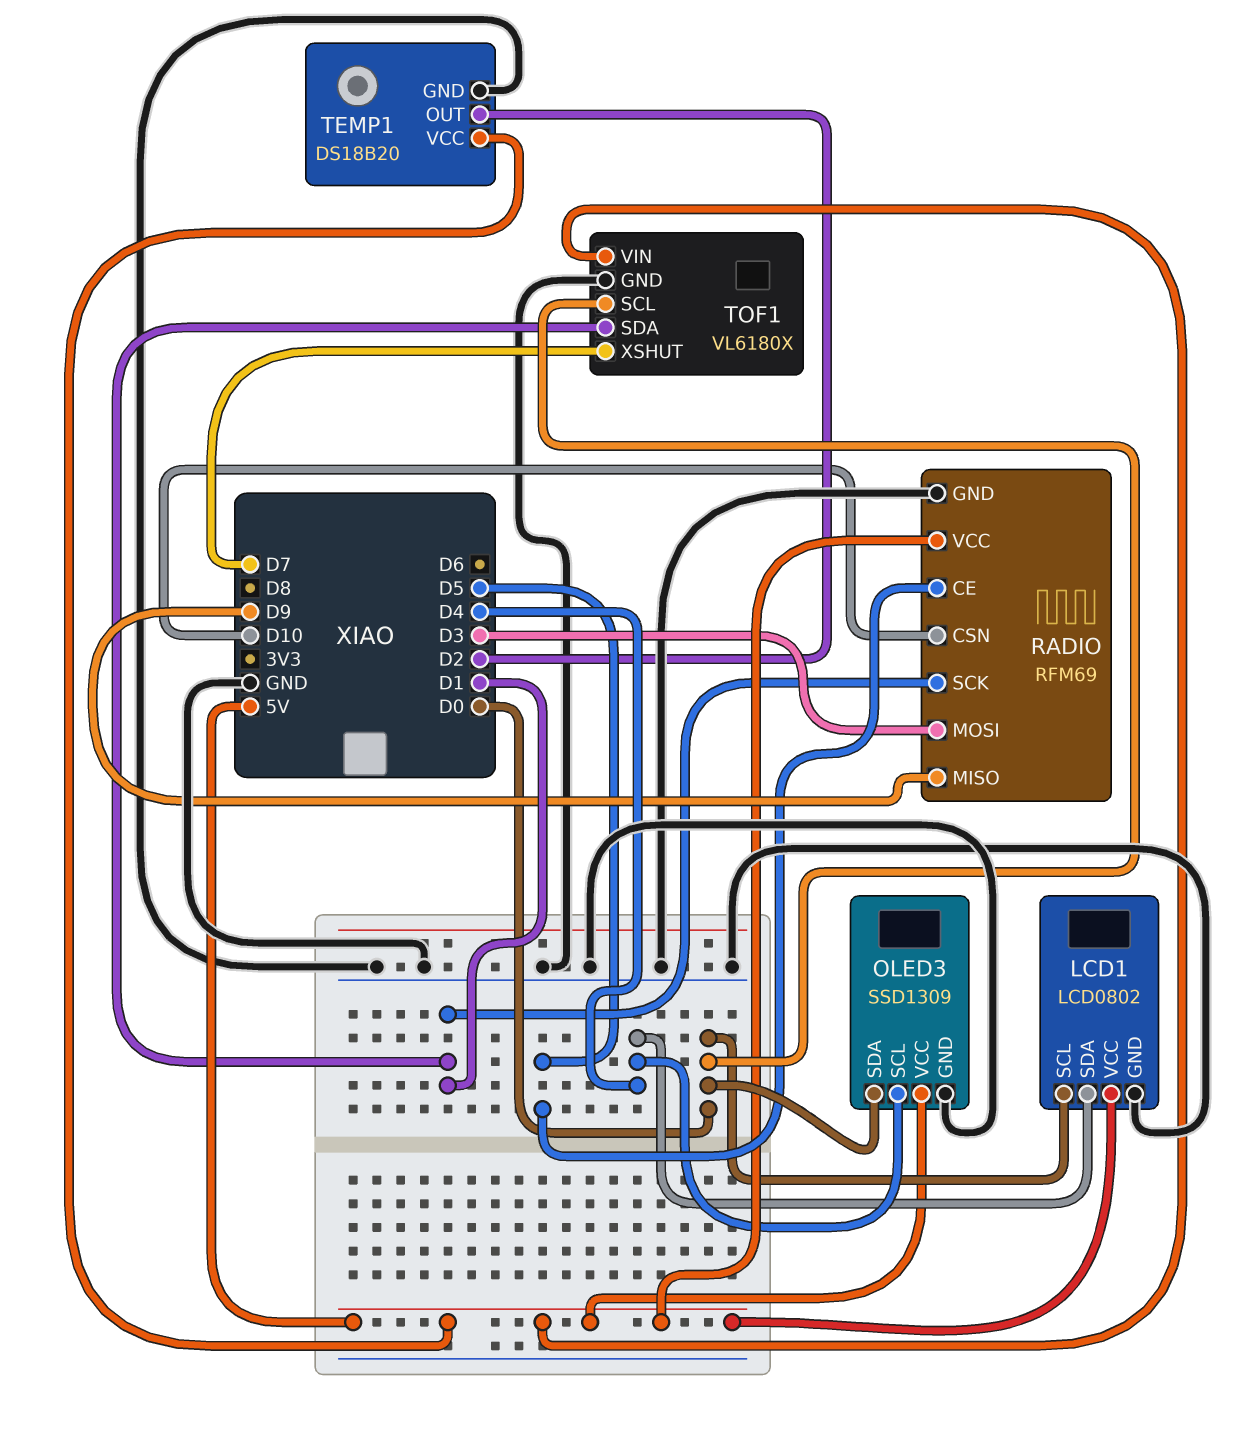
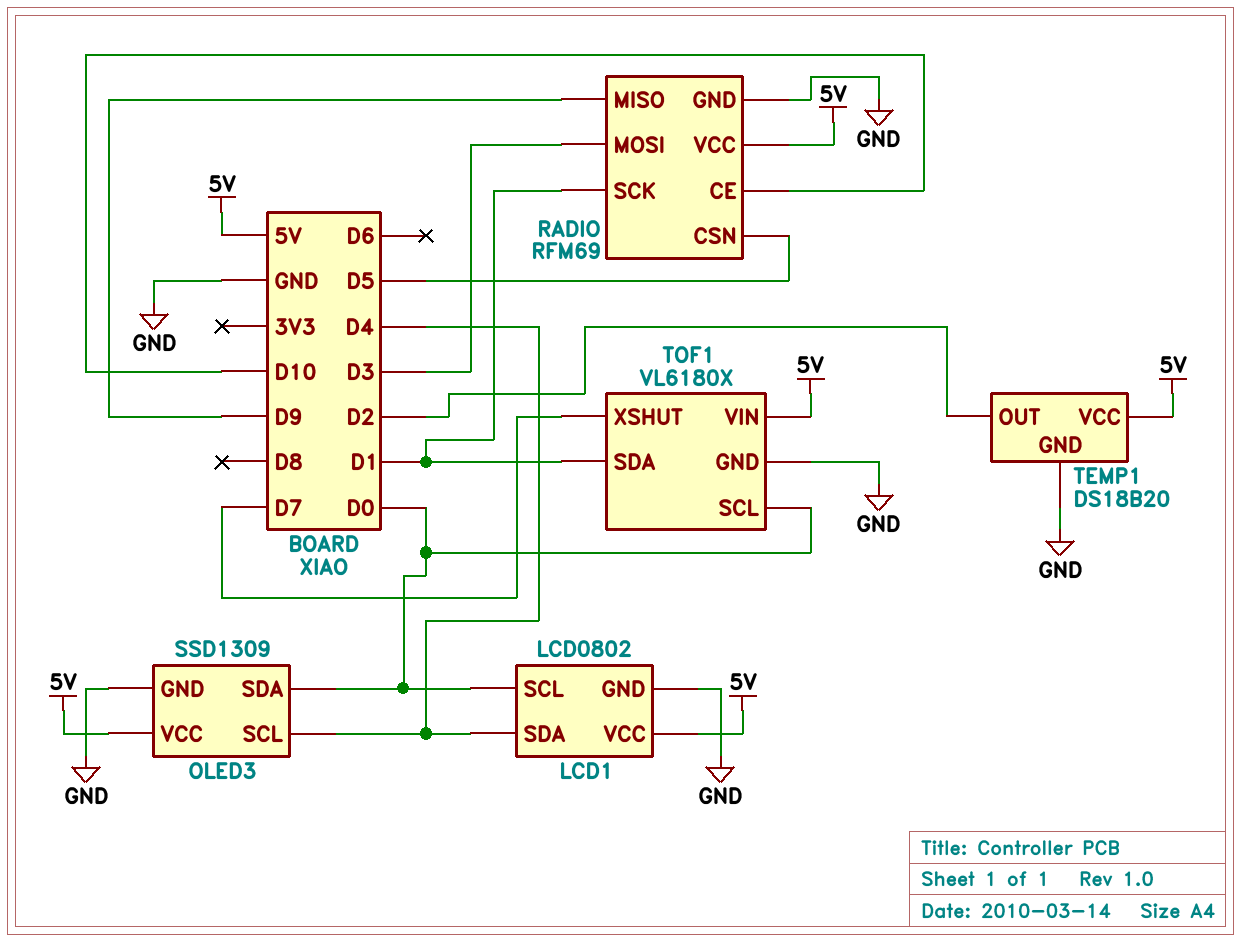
RADIO pin CE: D5 -> D10
RADIO pin CSN: D10 -> D5

